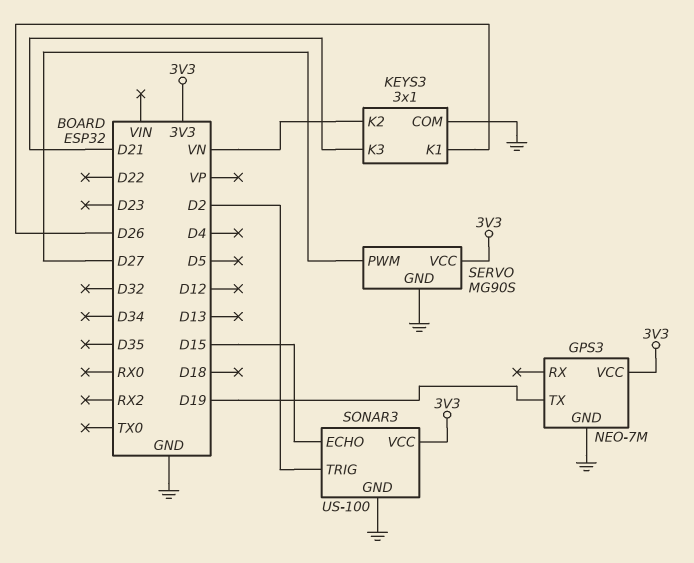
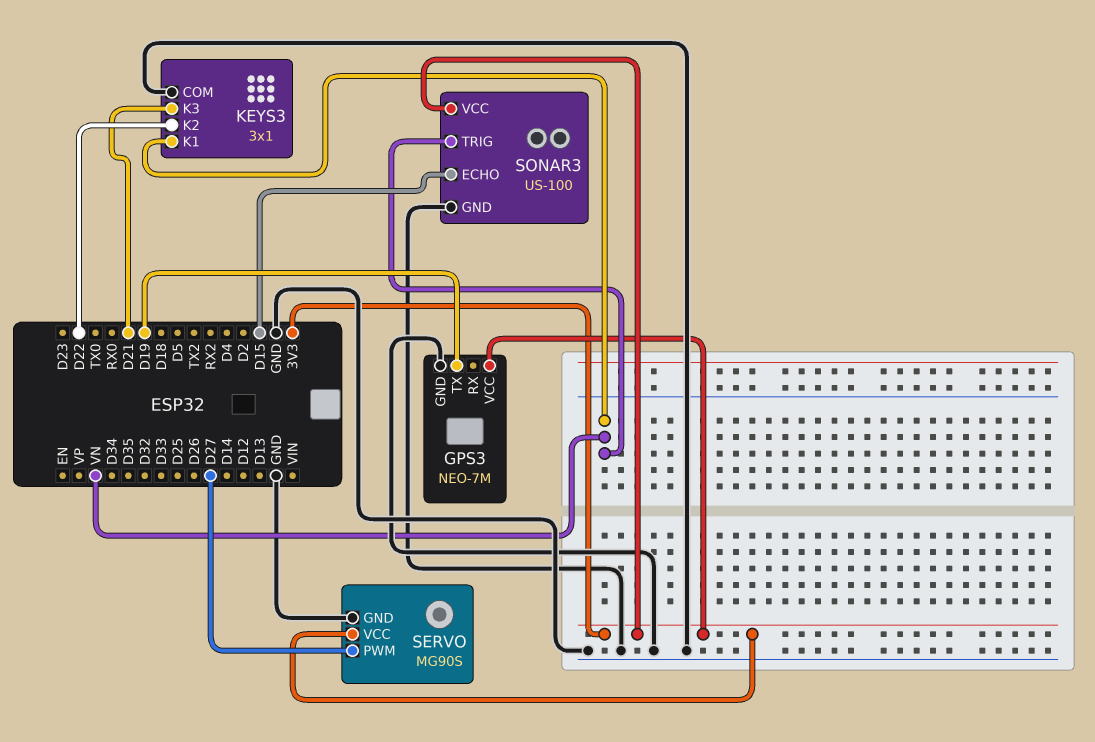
KEYS3 pin K1: D26 -> VN
KEYS3 pin K2: VN -> D22
SONAR3 pin TRIG: D2 -> VN

